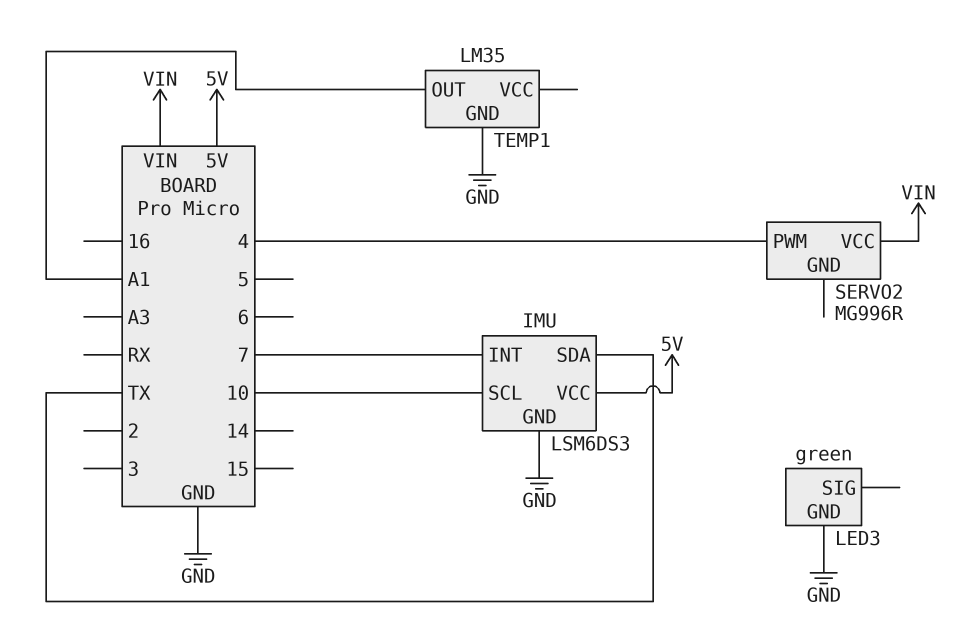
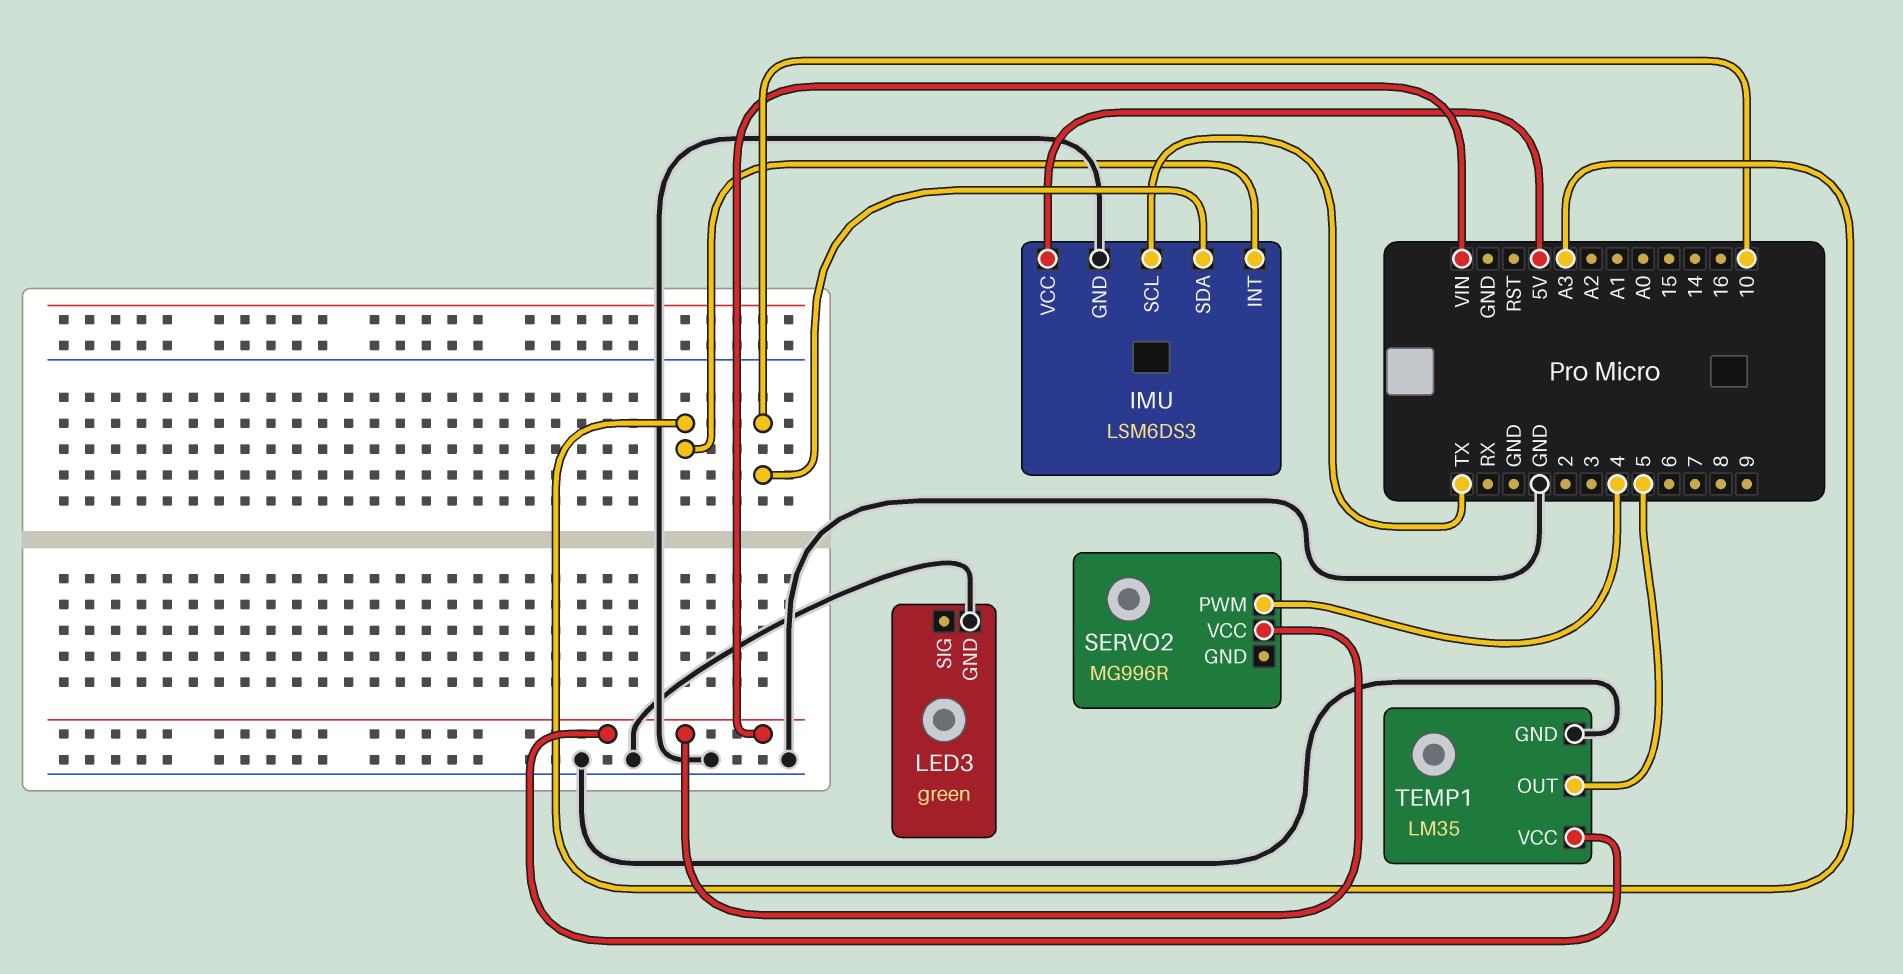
IMU pin INT: 7 -> A3
IMU pin SCL: 10 -> TX
IMU pin SDA: TX -> 10
TEMP1 pin OUT: A1 -> 5
TEMP1 pin VCC: none -> VIN

